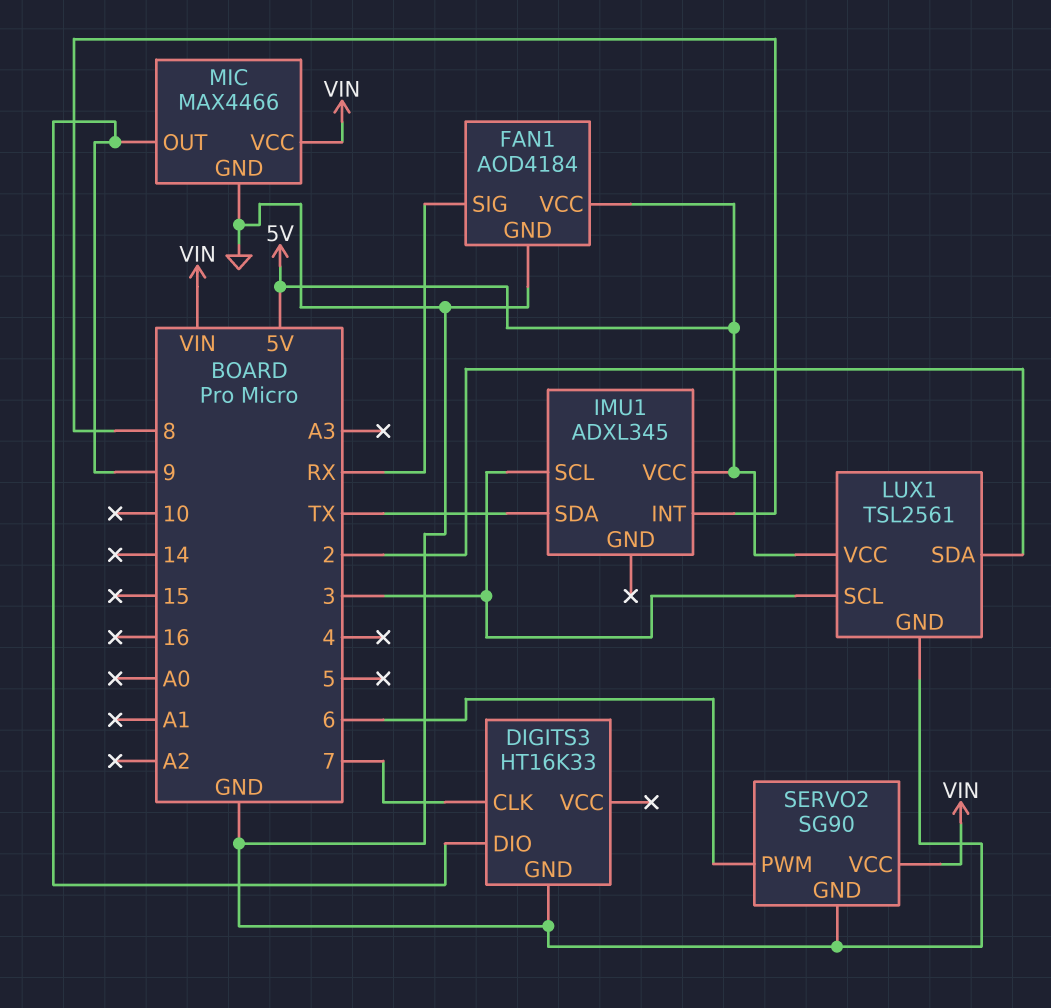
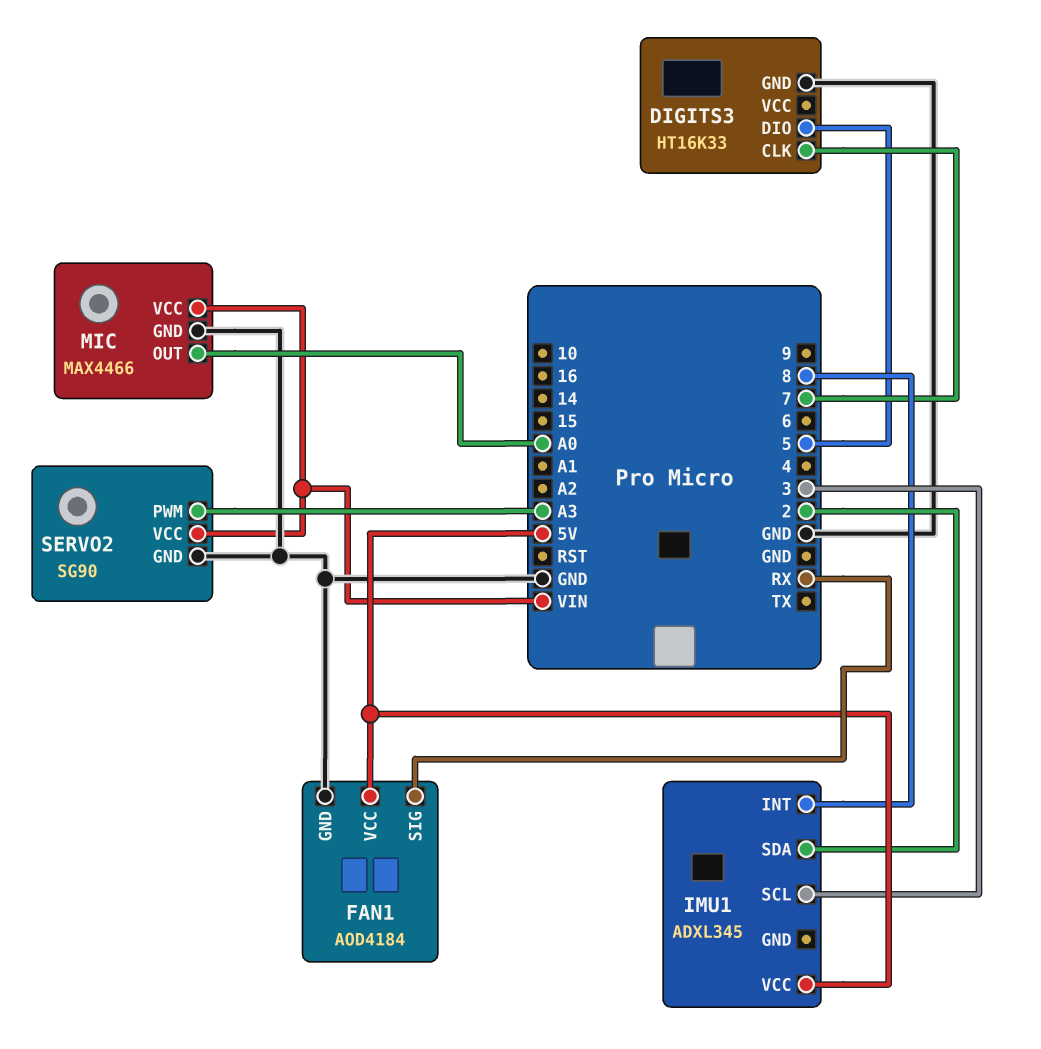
DIGITS3 pin DIO: 9 -> 5
IMU1 pin SDA: TX -> 2
LUX1: TSL2561 -> none
LUX1 pin GND: GND -> none
LUX1 pin SCL: 3 -> none
LUX1 pin SDA: 2 -> none
LUX1 pin VCC: 5V -> none
MIC pin OUT: 9 -> A0
SERVO2 pin PWM: 6 -> A3

